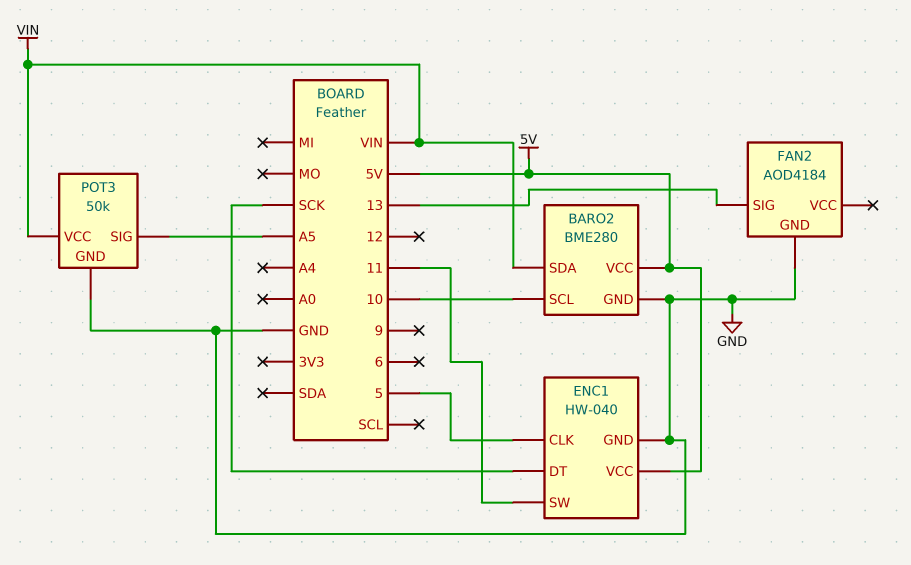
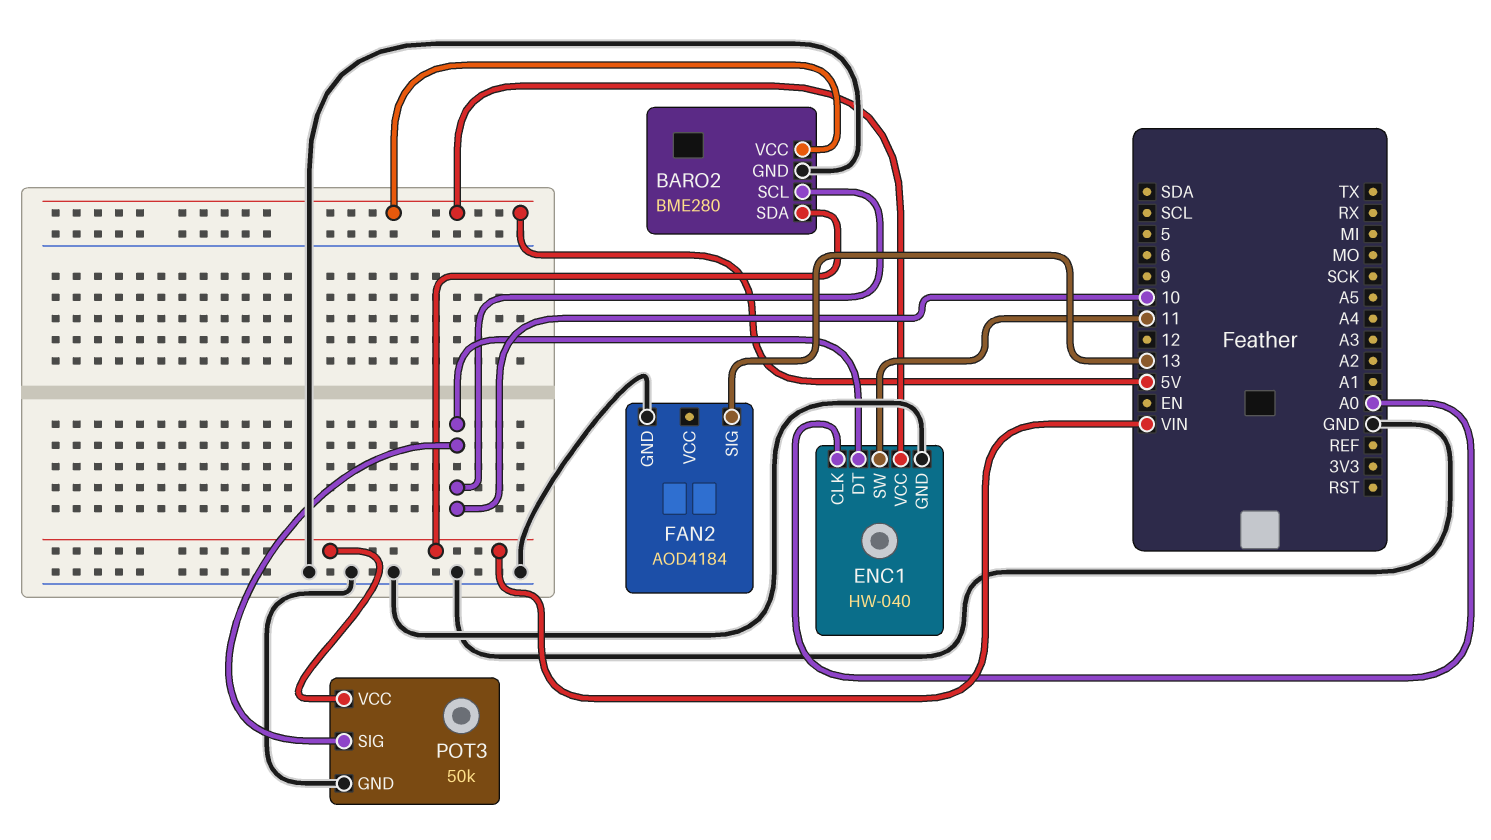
ENC1 pin CLK: 5 -> A0
ENC1 pin DT: SCK -> 10
POT3 pin SIG: A5 -> 10

